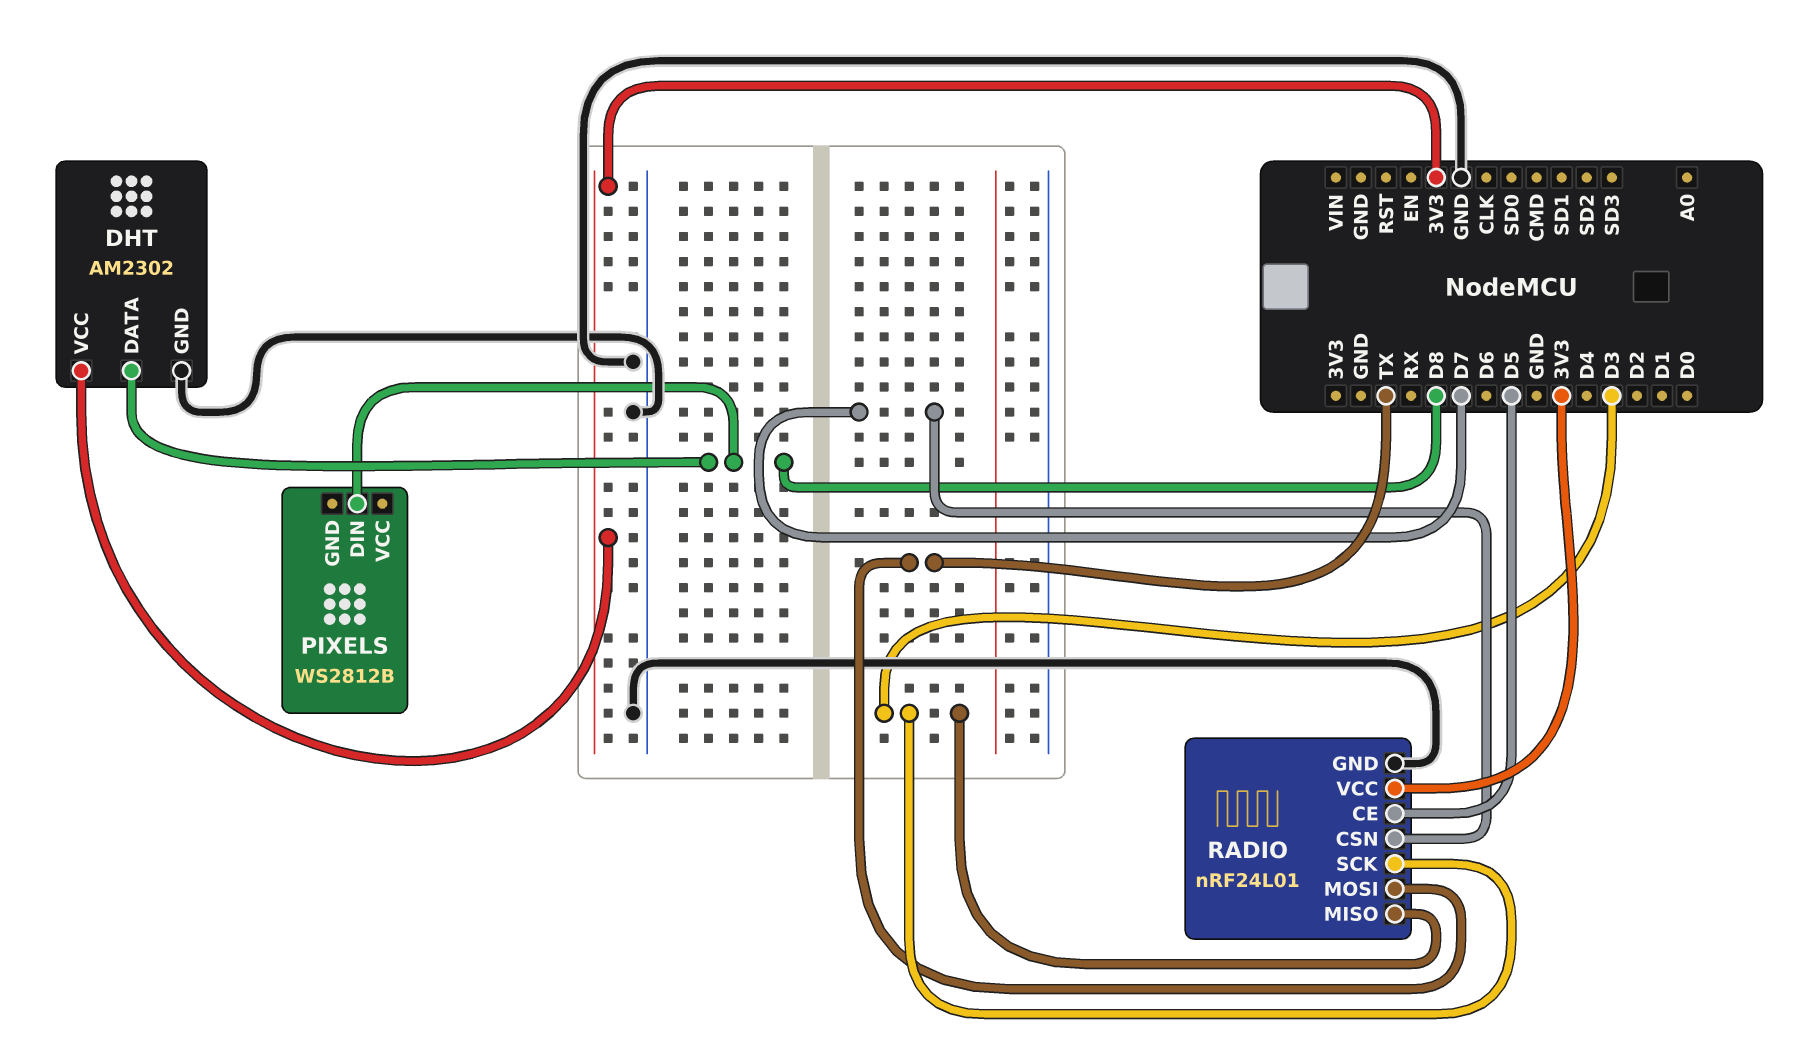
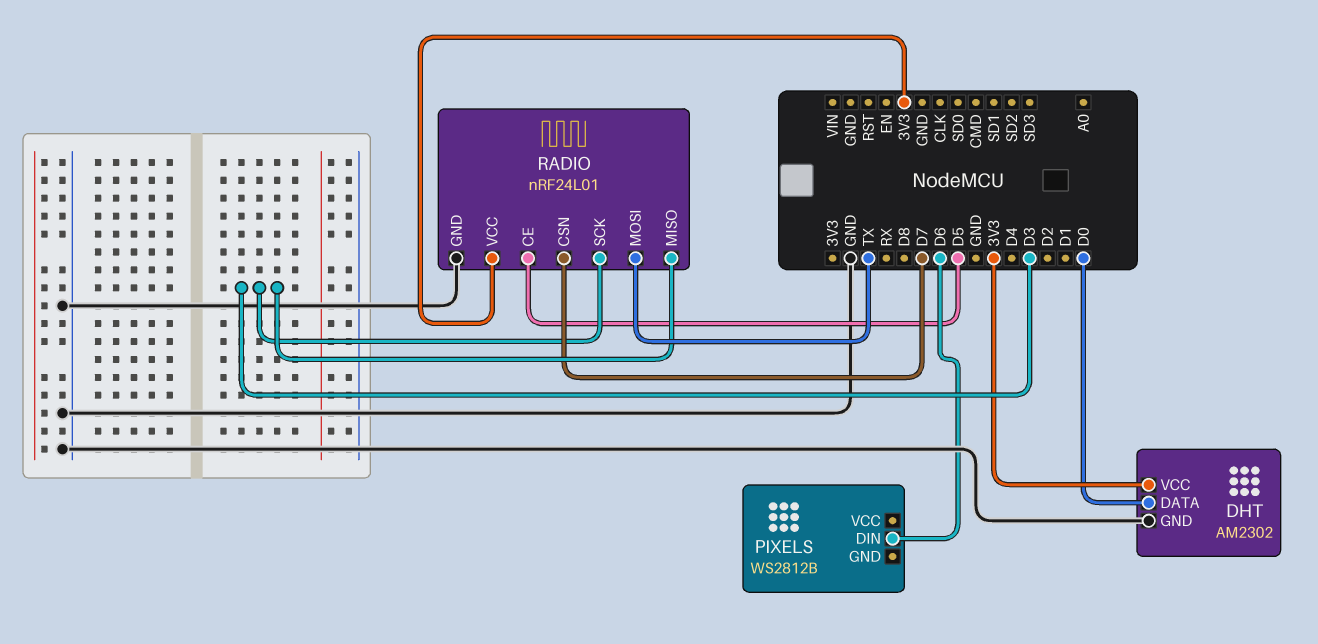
DHT pin DATA: D8 -> D0
PIXELS pin DIN: D8 -> D6

